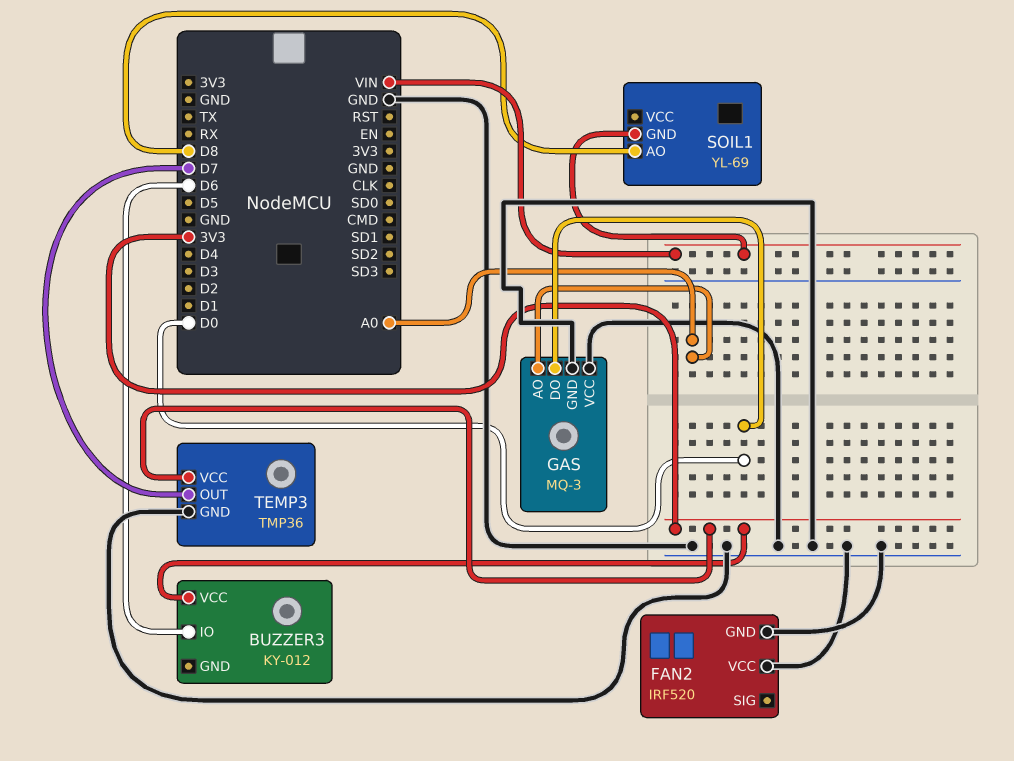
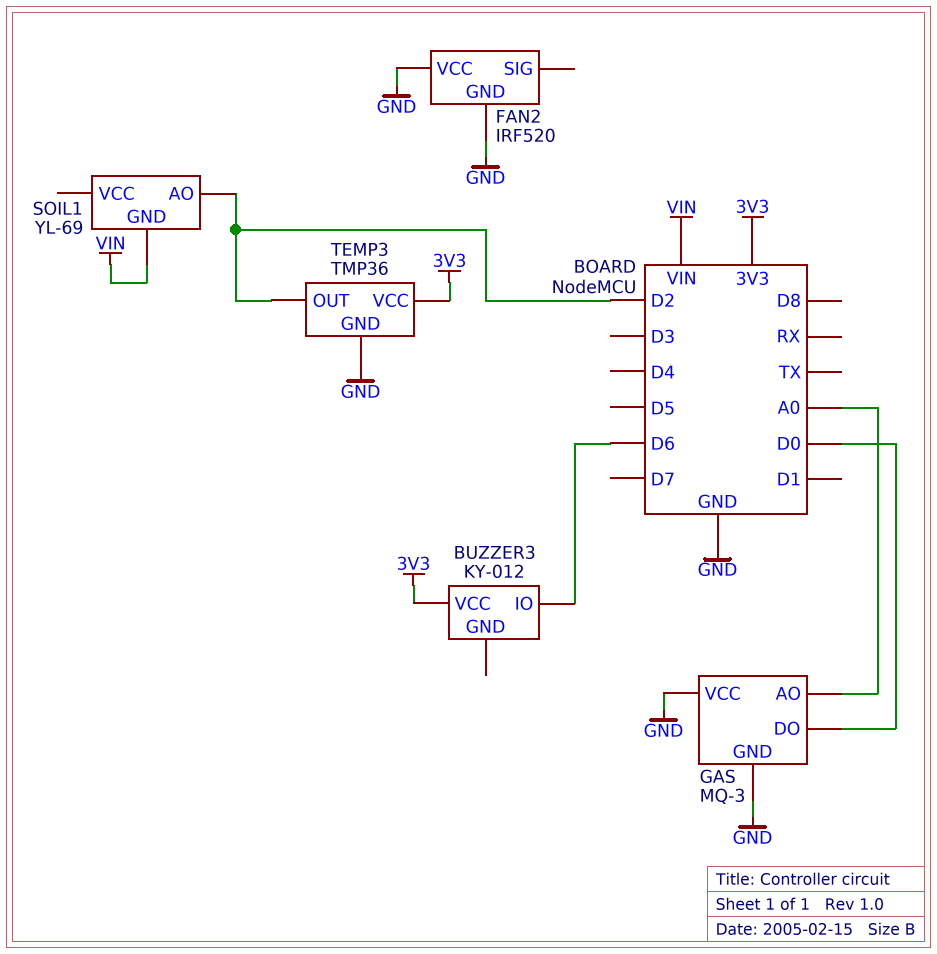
SOIL1 pin AO: D8 -> D2
TEMP3 pin OUT: D7 -> D2

